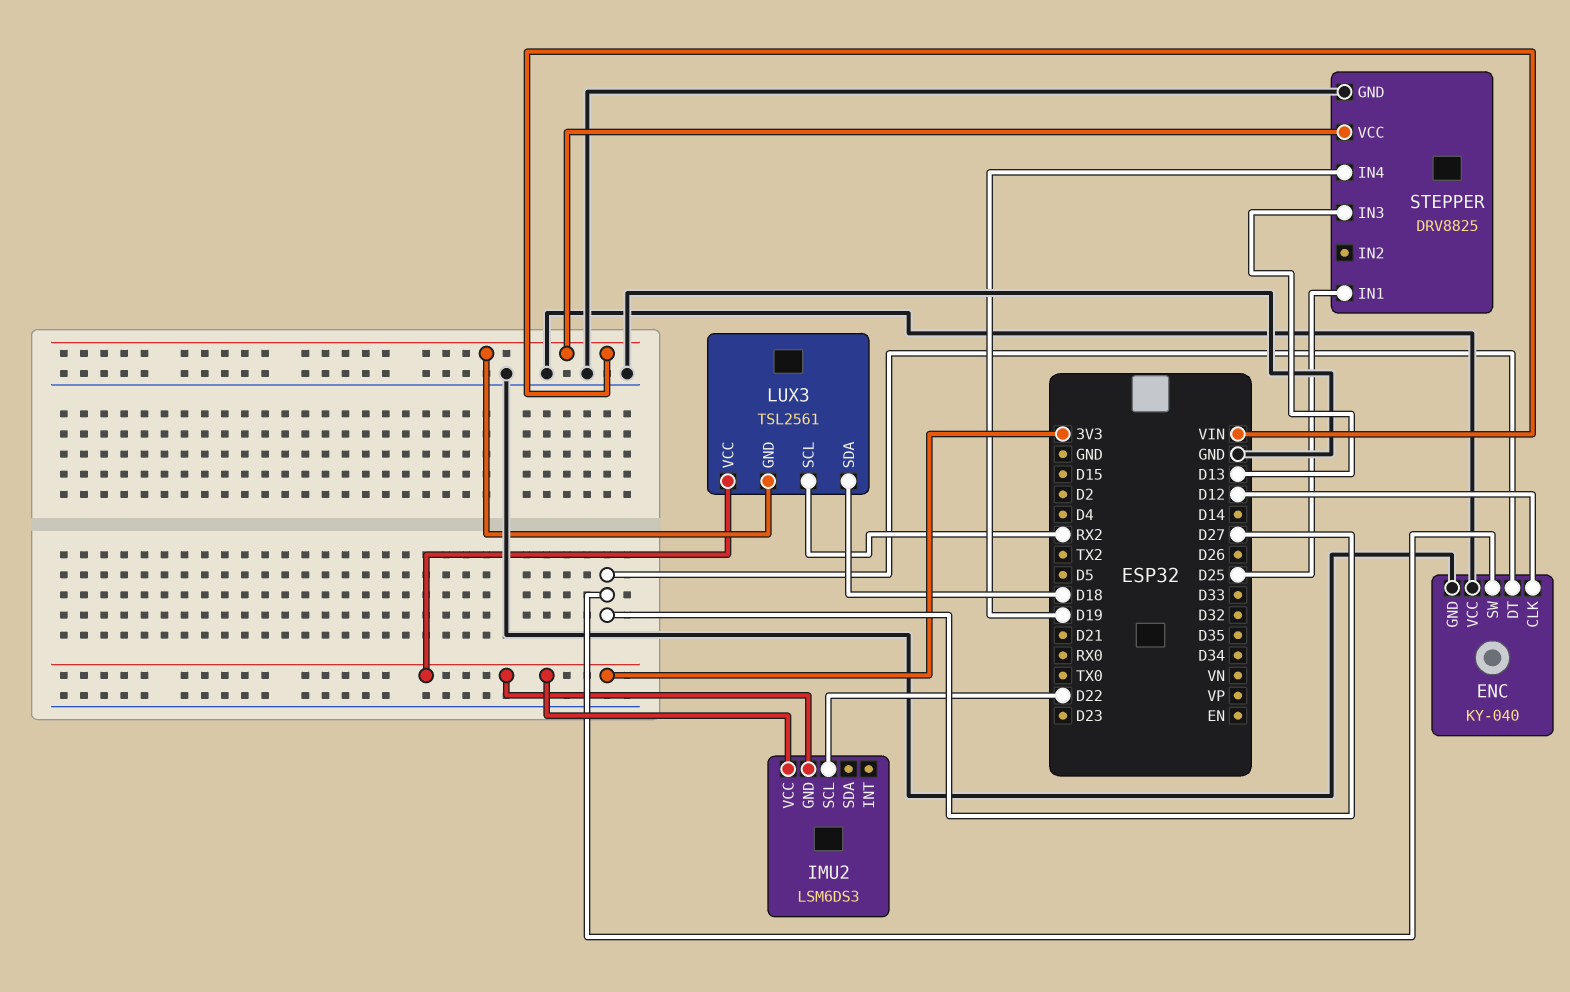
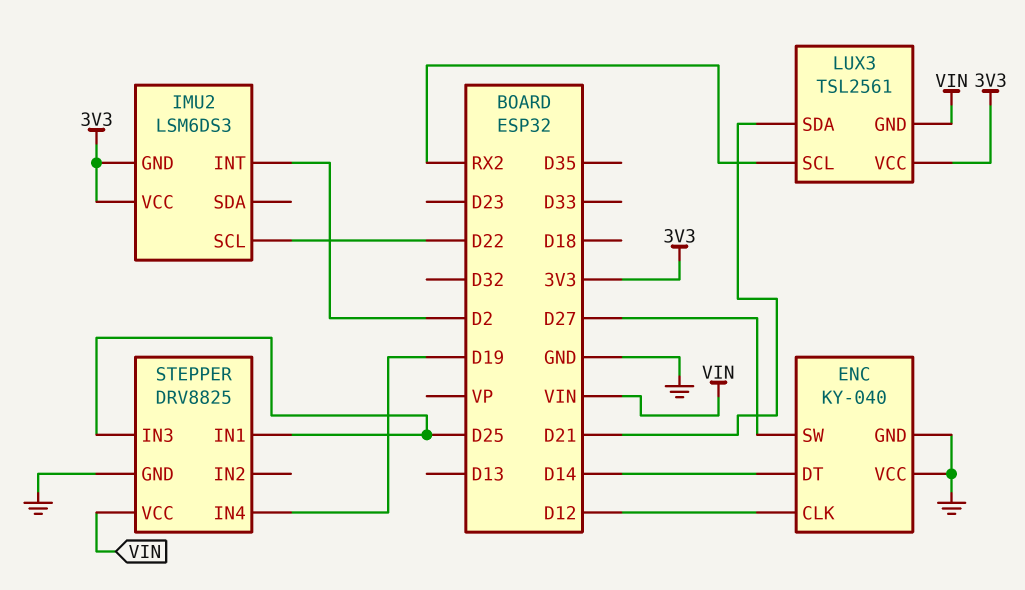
ENC pin DT: D27 -> D14
IMU2 pin INT: none -> D2
LUX3 pin SDA: D18 -> D21
STEPPER pin IN3: D13 -> D25

